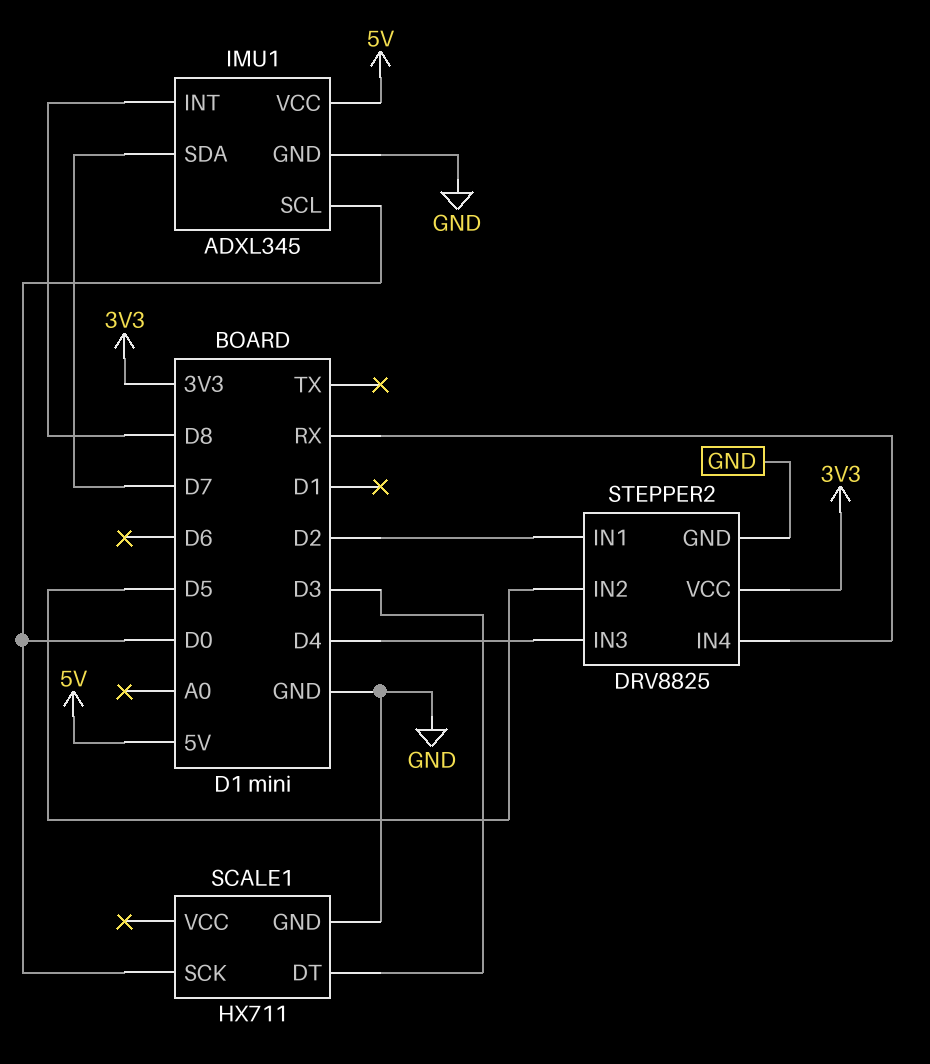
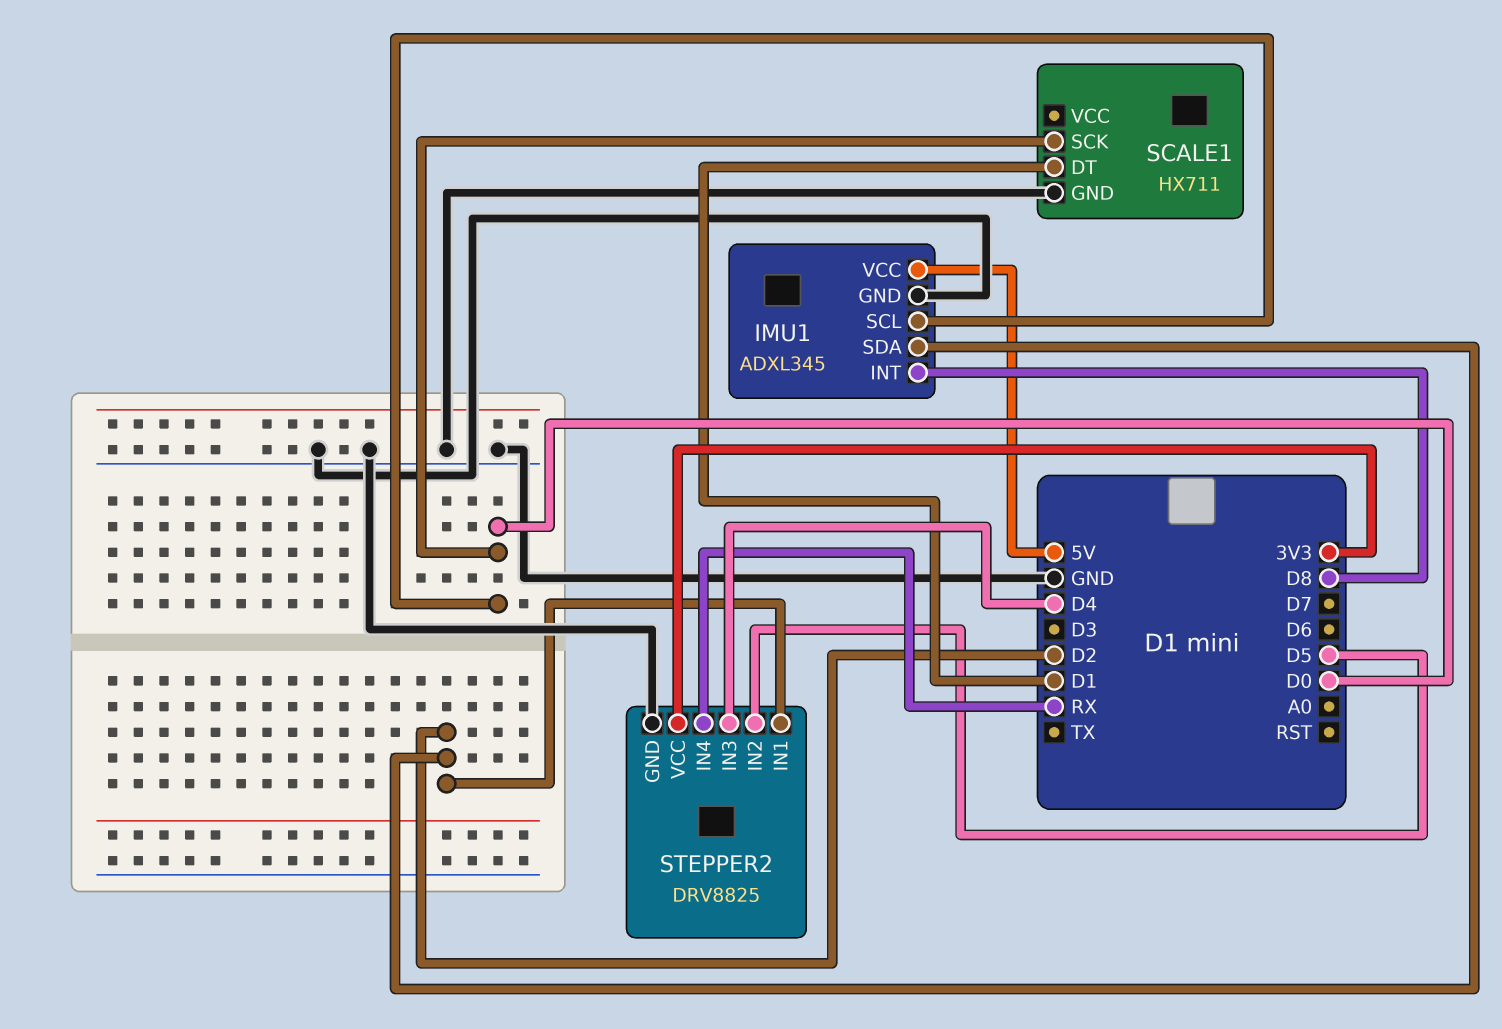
IMU1 pin SDA: D7 -> D2
SCALE1 pin DT: D3 -> D1

